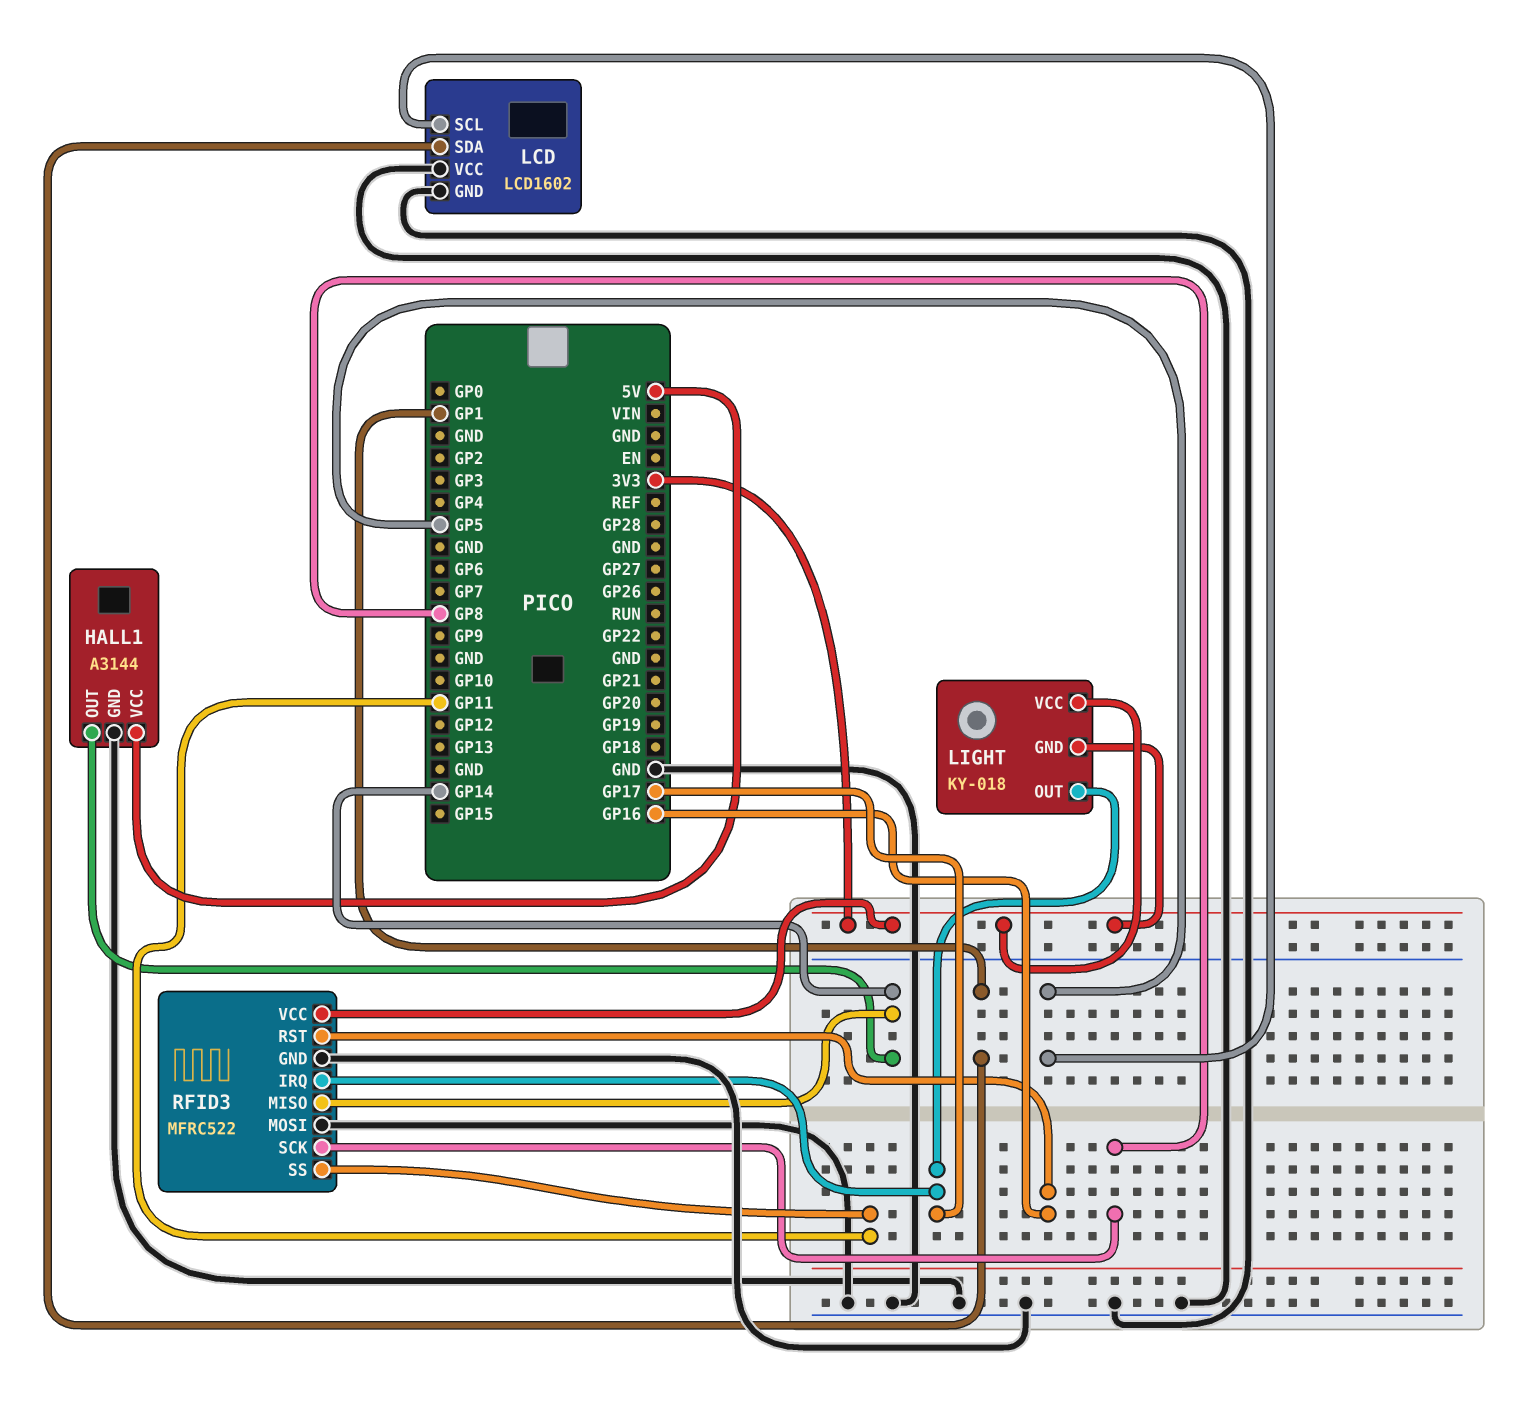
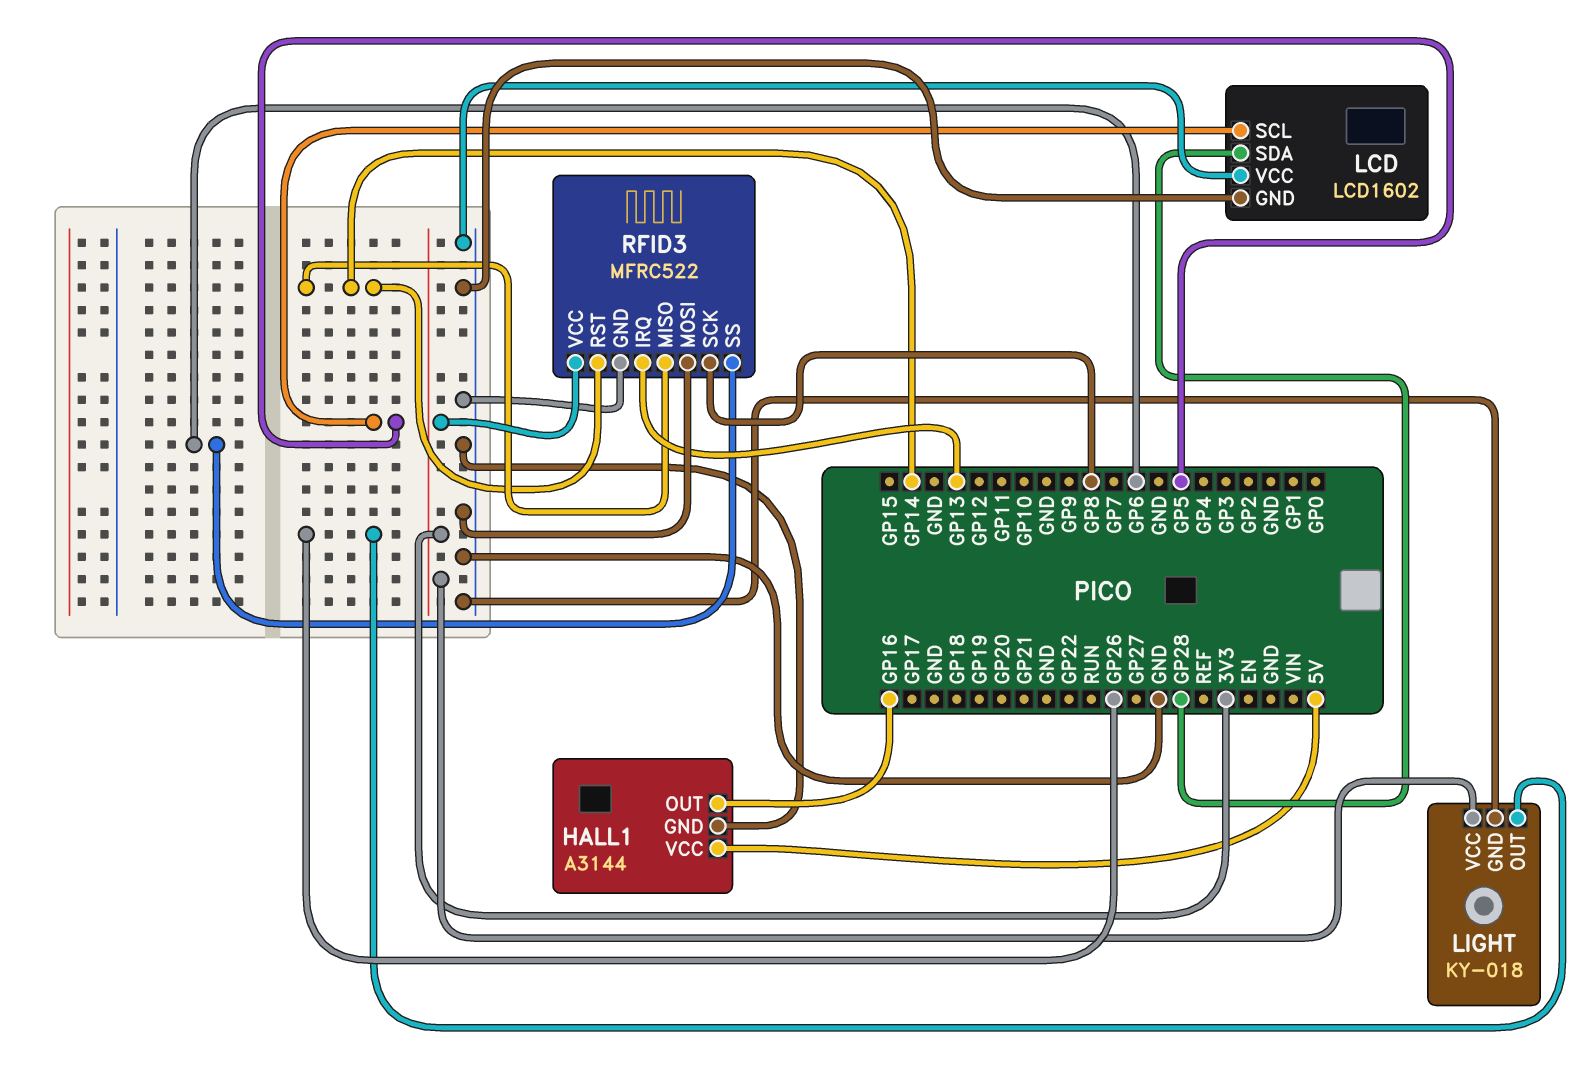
HALL1 pin OUT: GP14 -> GP16
LCD pin SDA: GP1 -> GP28
LIGHT pin GND: 3V3 -> GND
LIGHT pin OUT: GP17 -> GP26
RFID3 pin IRQ: GP17 -> GP13
RFID3 pin RST: GP16 -> GP14
RFID3 pin SS: GP11 -> GP6

